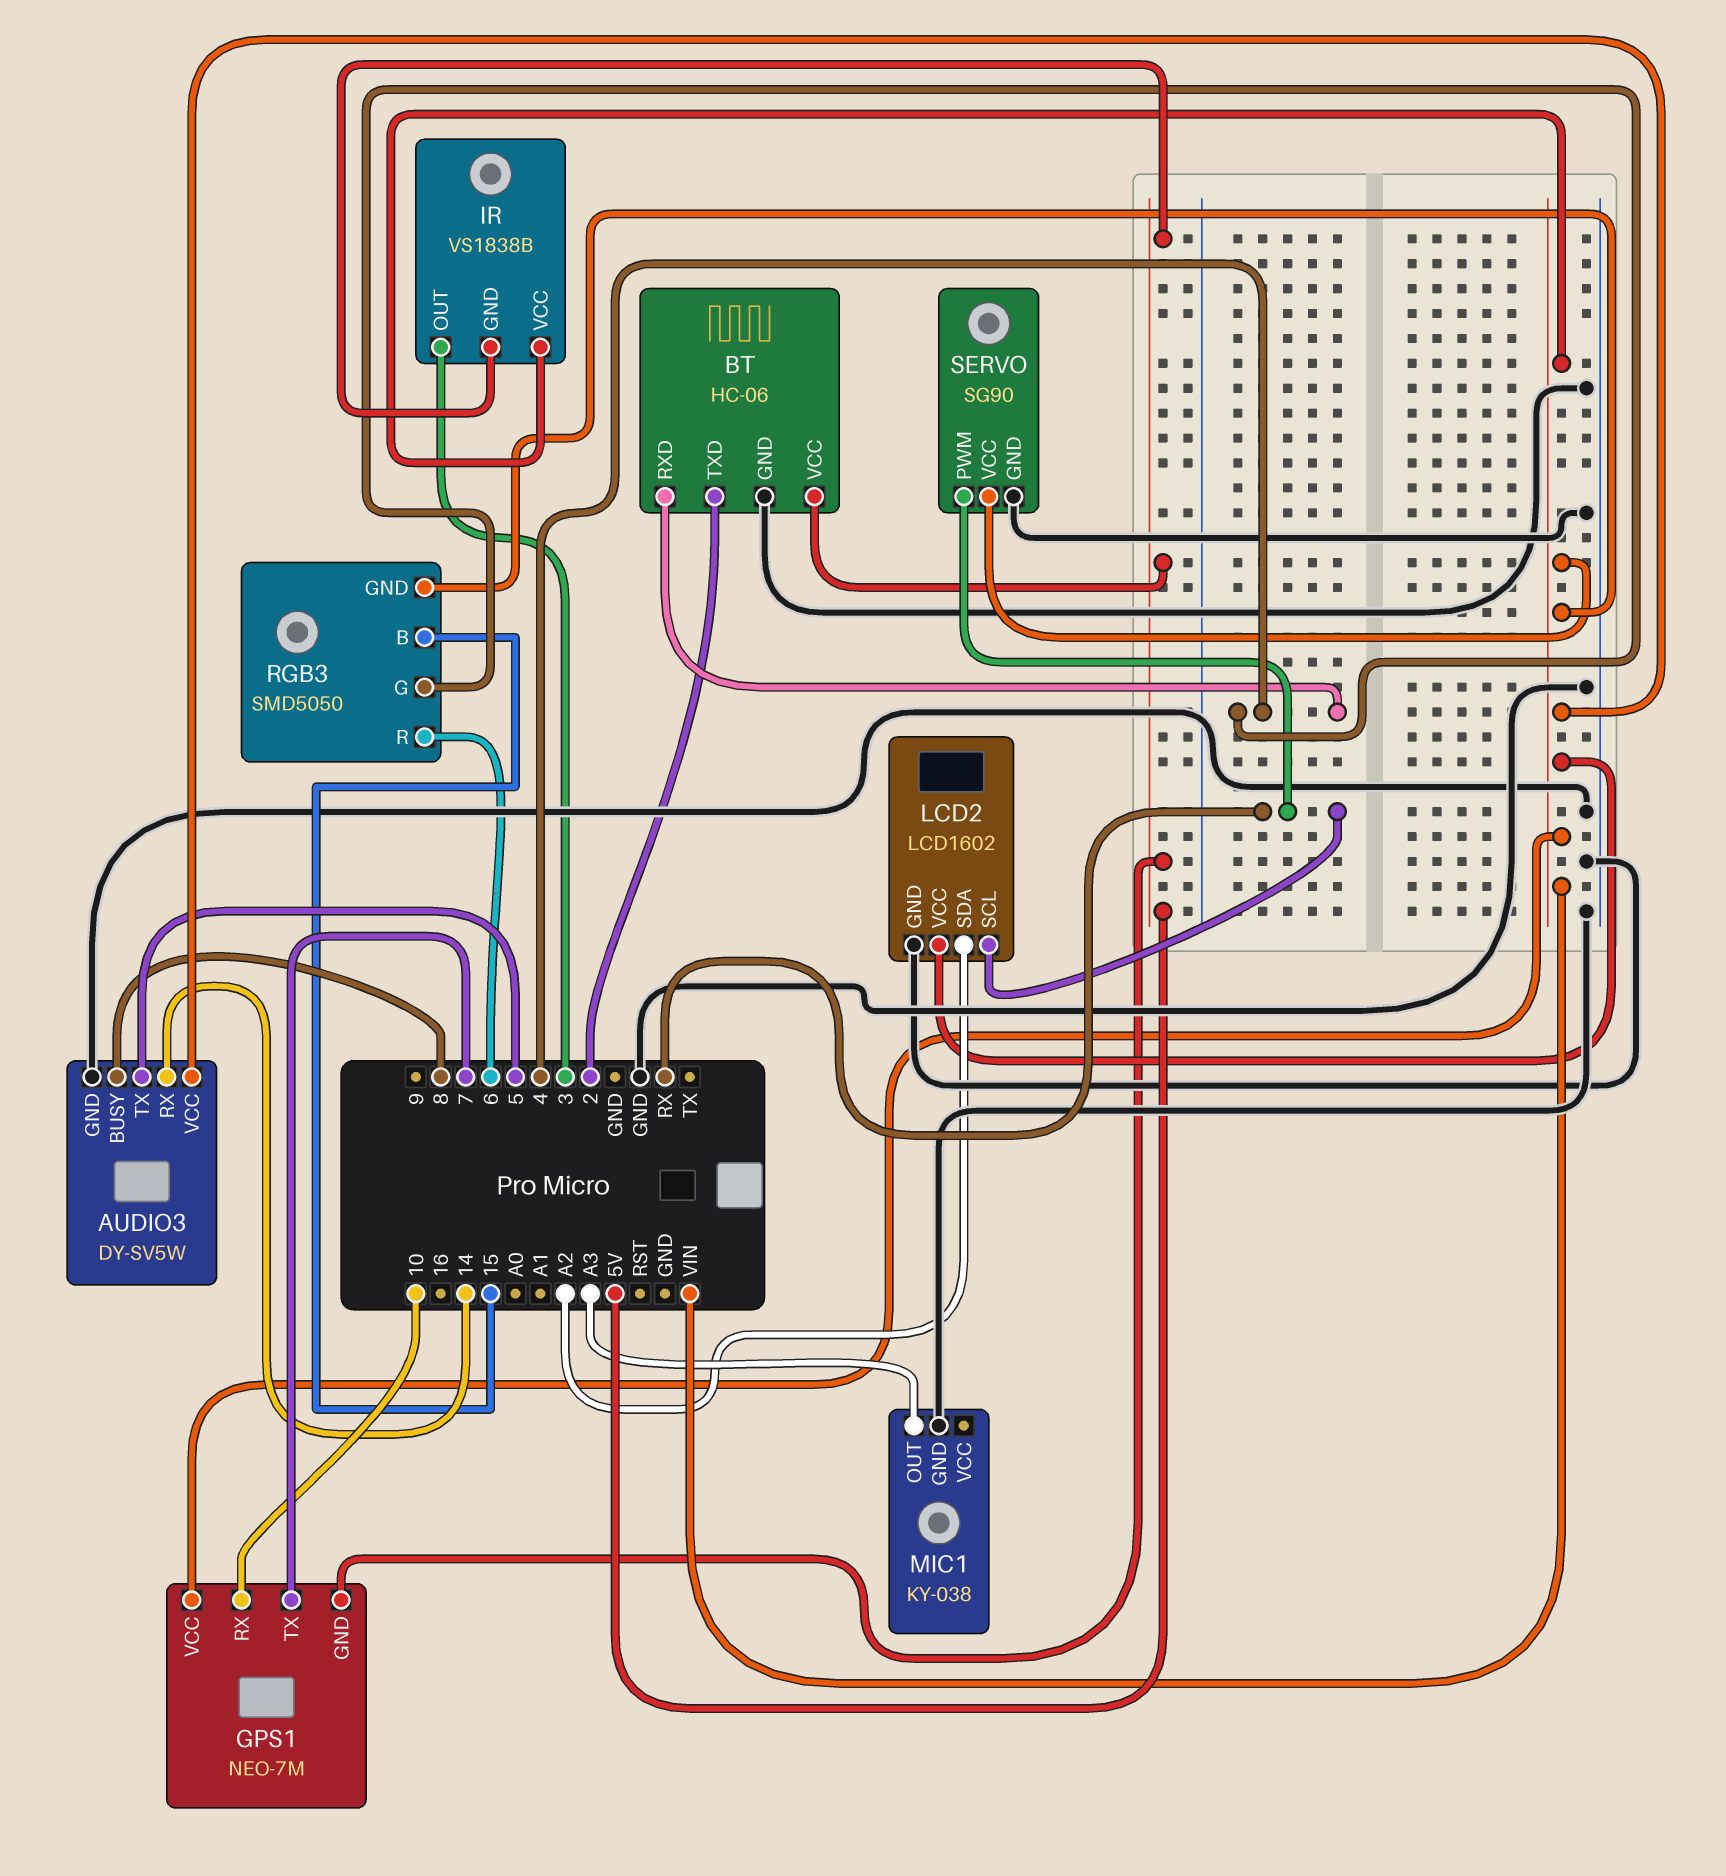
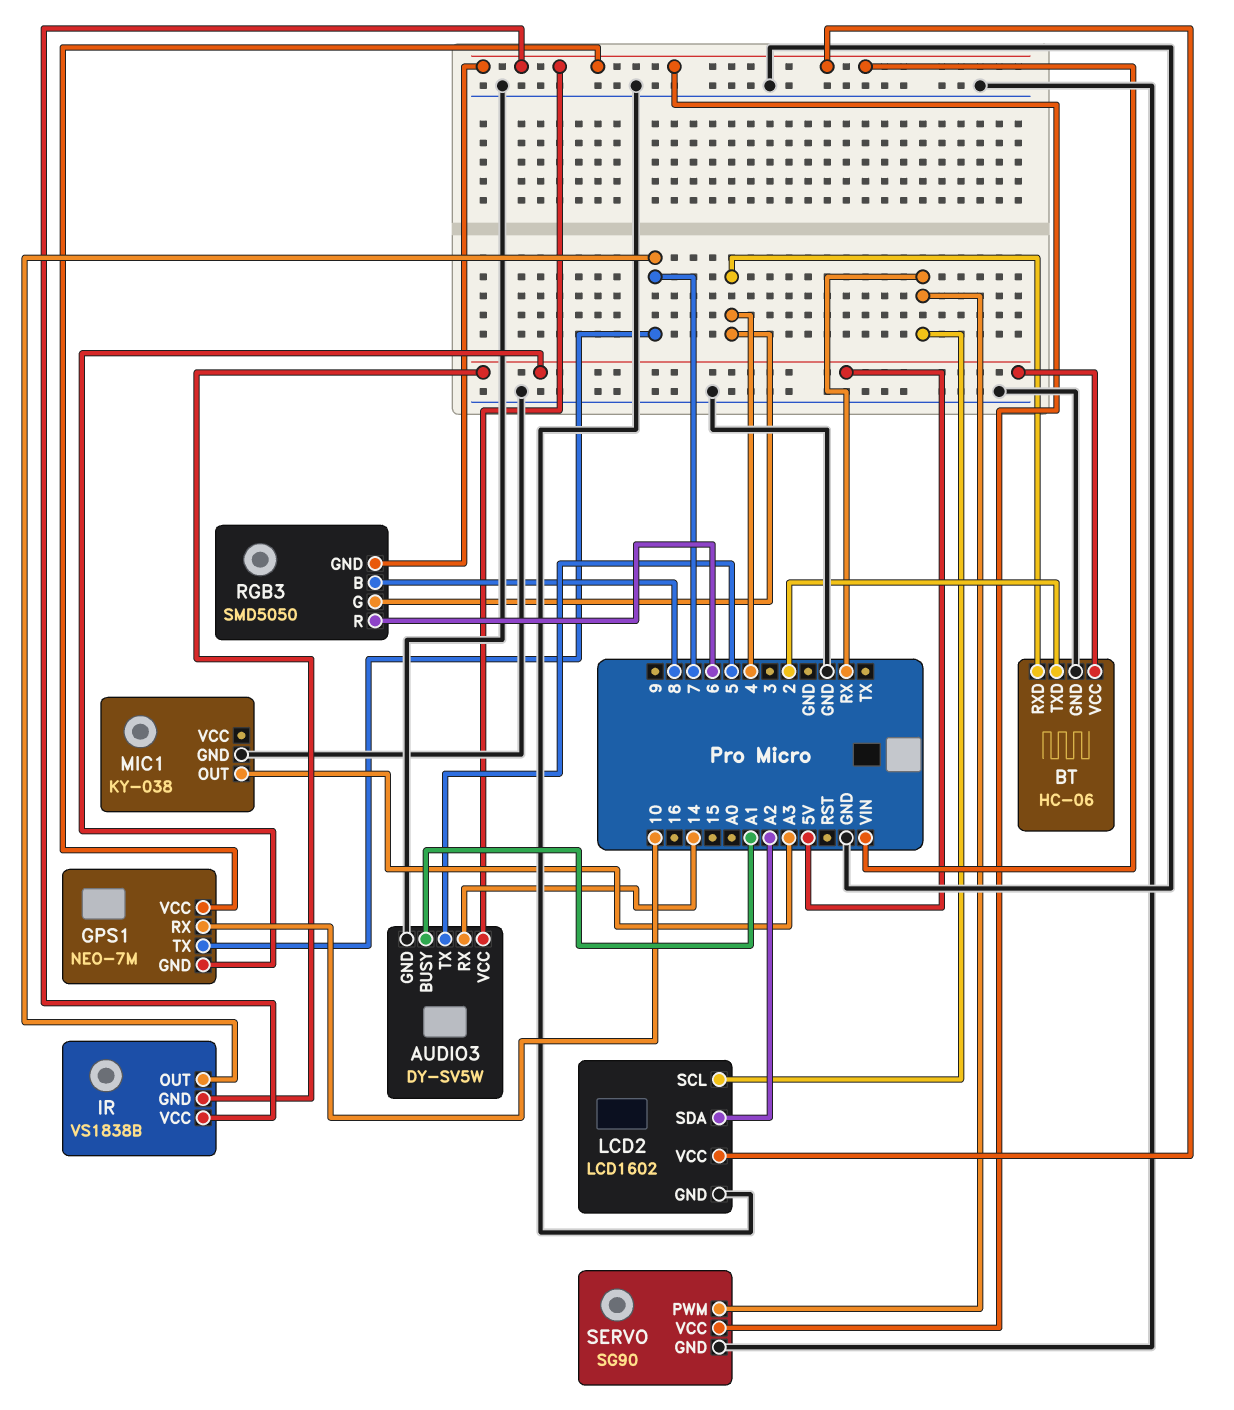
AUDIO3 pin BUSY: 8 -> A1
IR pin OUT: 3 -> 7
RGB3 pin B: 15 -> 8

